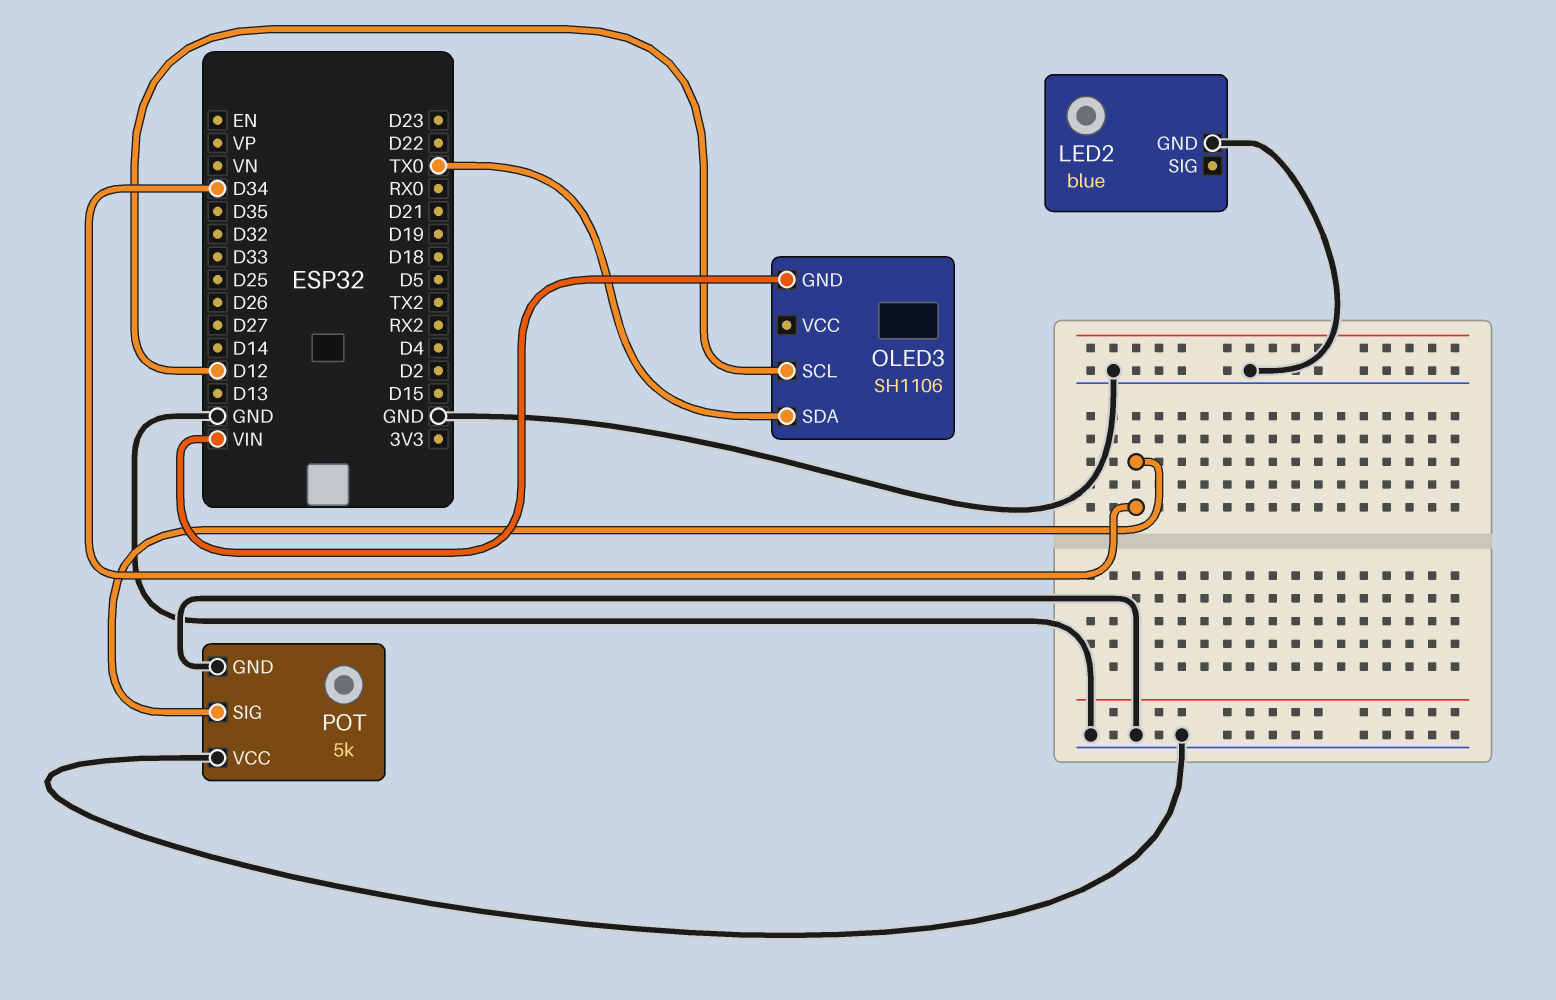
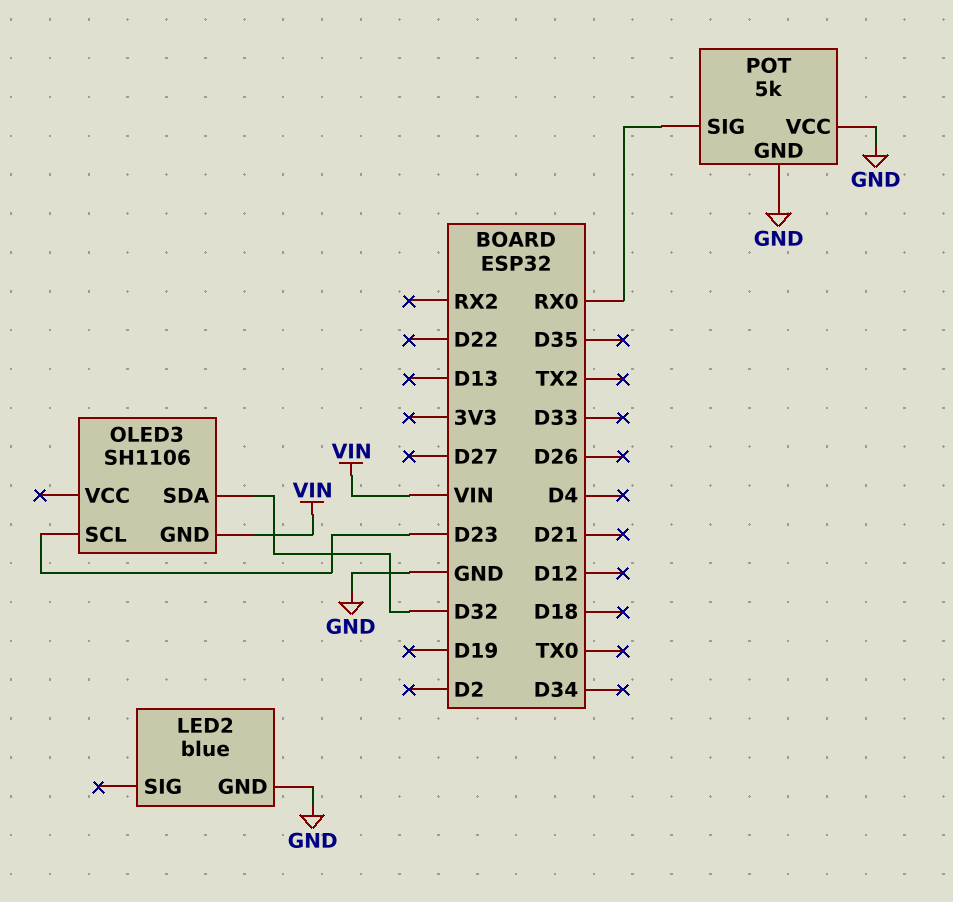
OLED3 pin SCL: D12 -> D23
OLED3 pin SDA: TX0 -> D32
POT pin SIG: D34 -> RX0

